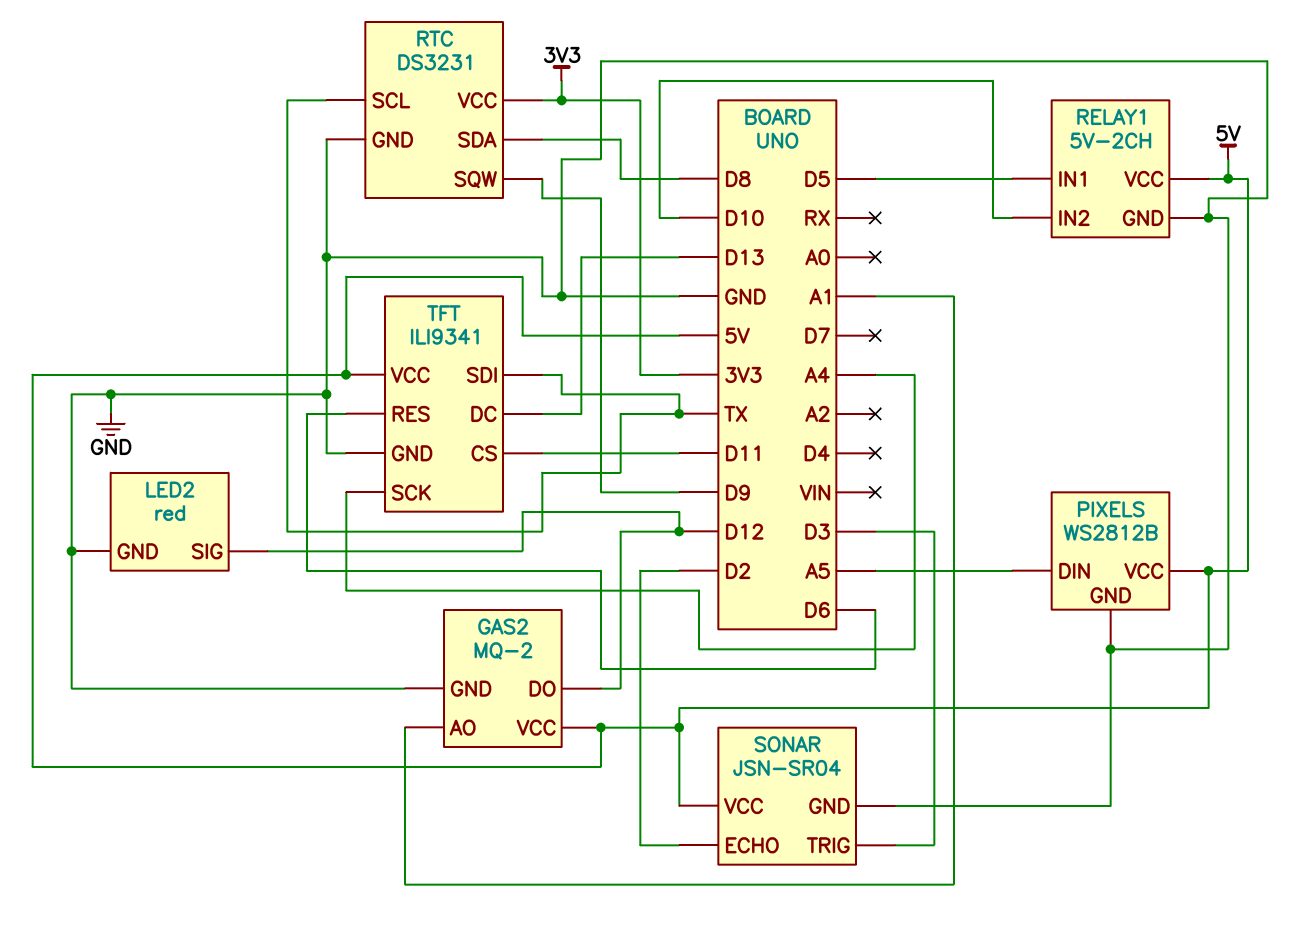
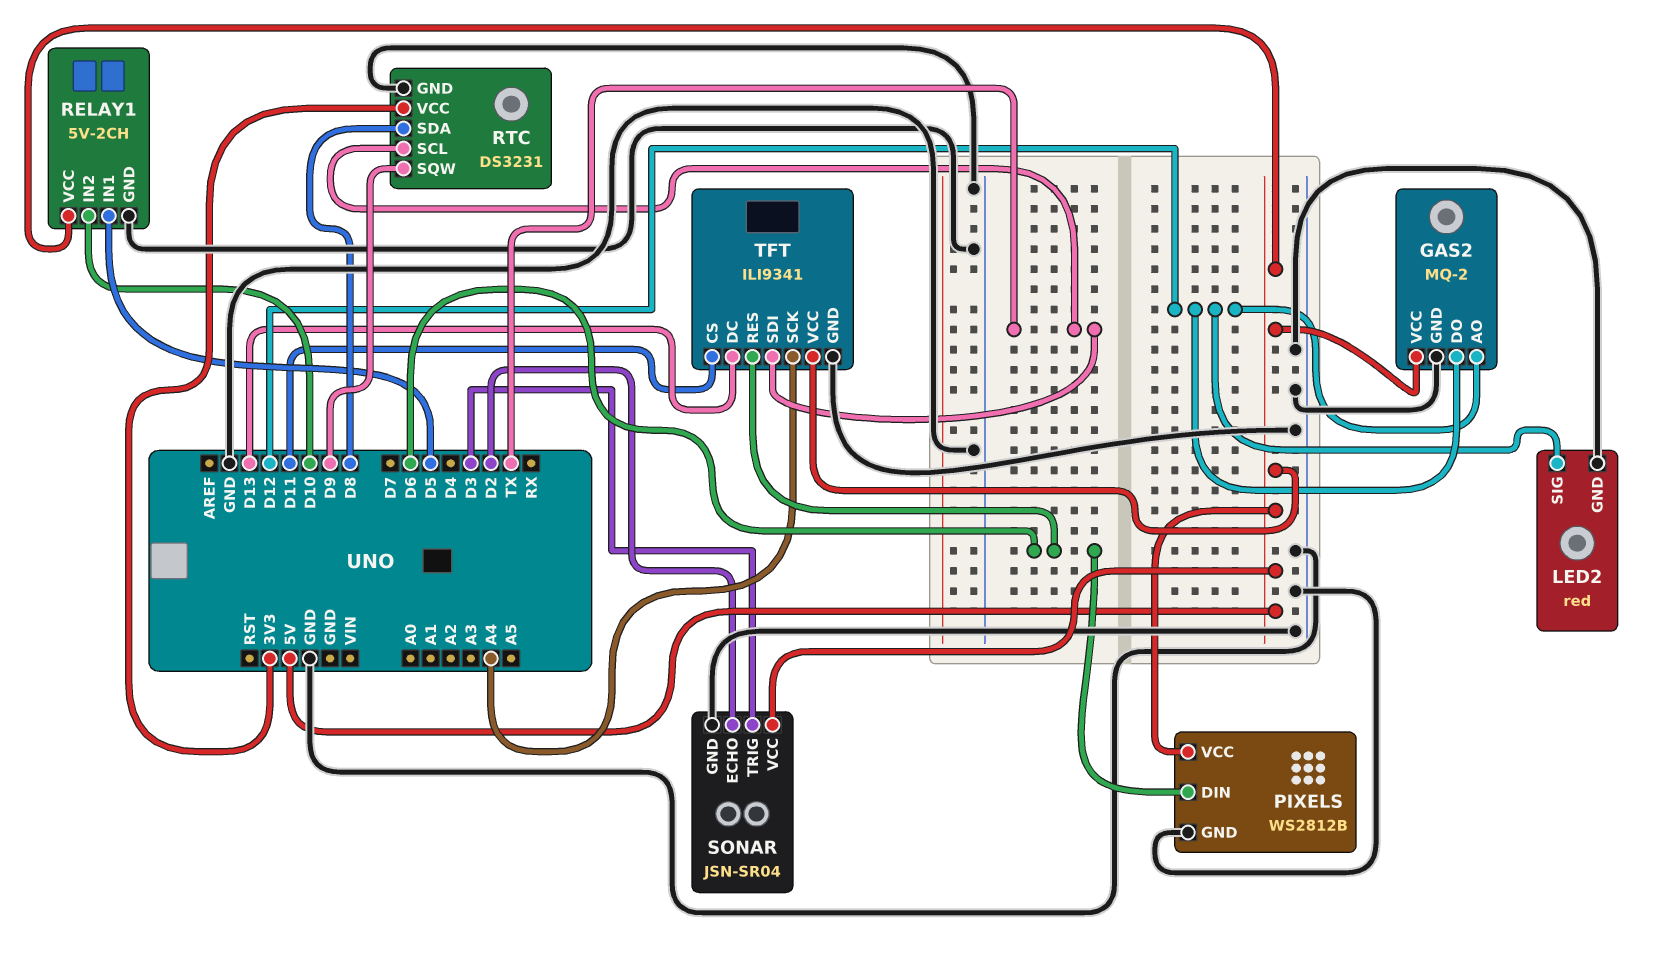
GAS2 pin AO: A1 -> D12
PIXELS pin DIN: A5 -> D6

